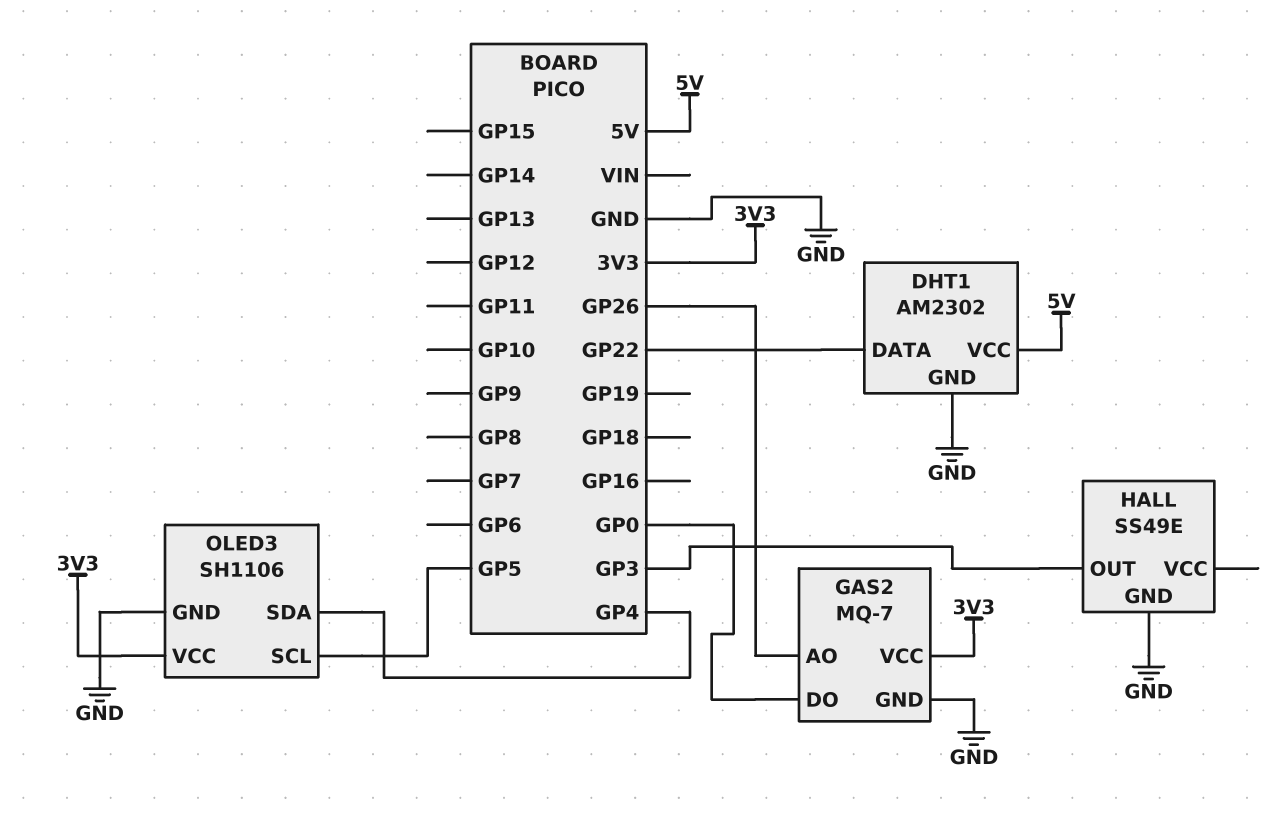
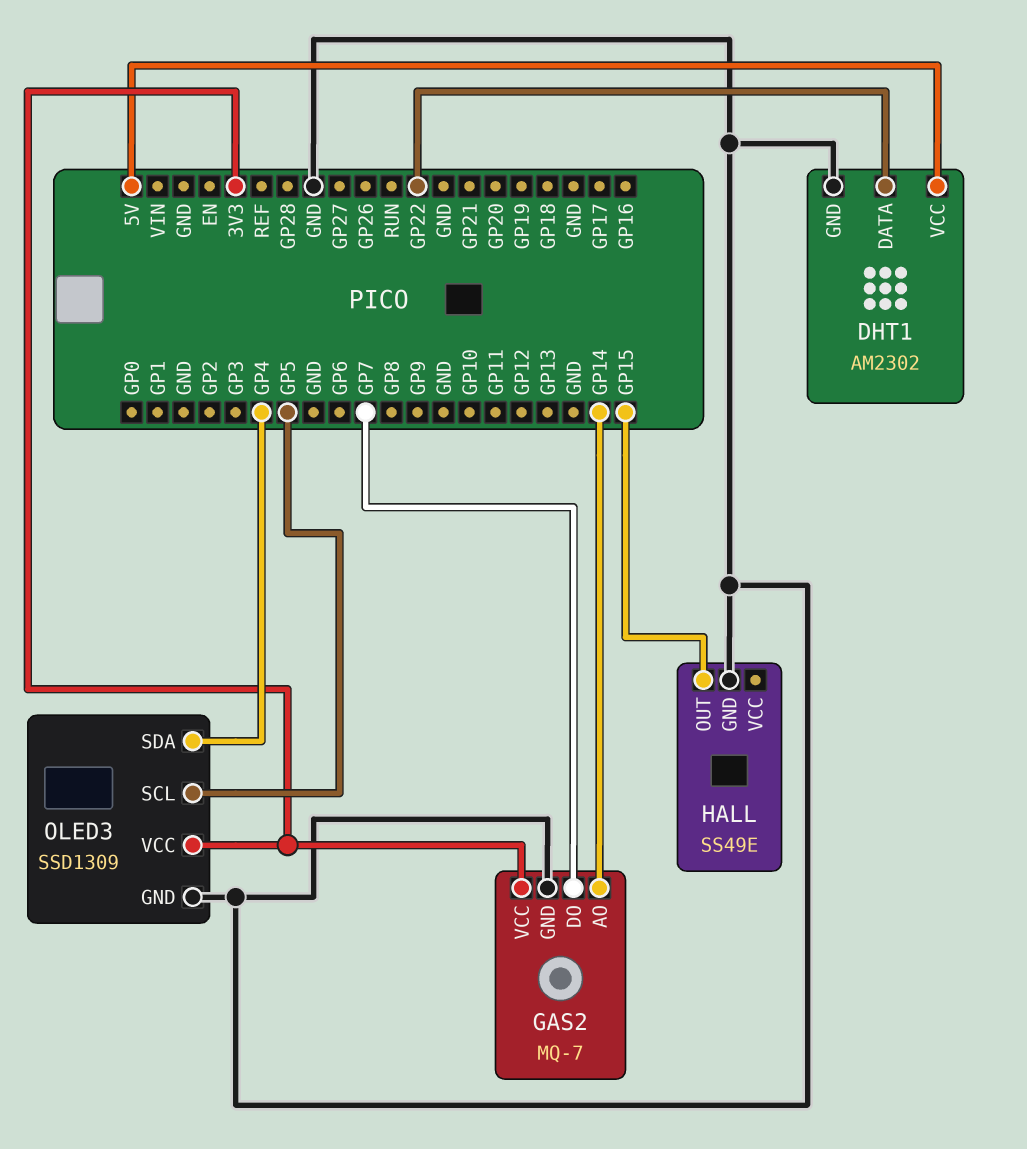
GAS2 pin AO: GP26 -> GP14
GAS2 pin DO: GP0 -> GP7
HALL pin OUT: GP3 -> GP15
OLED3: SH1106 -> SSD1309

